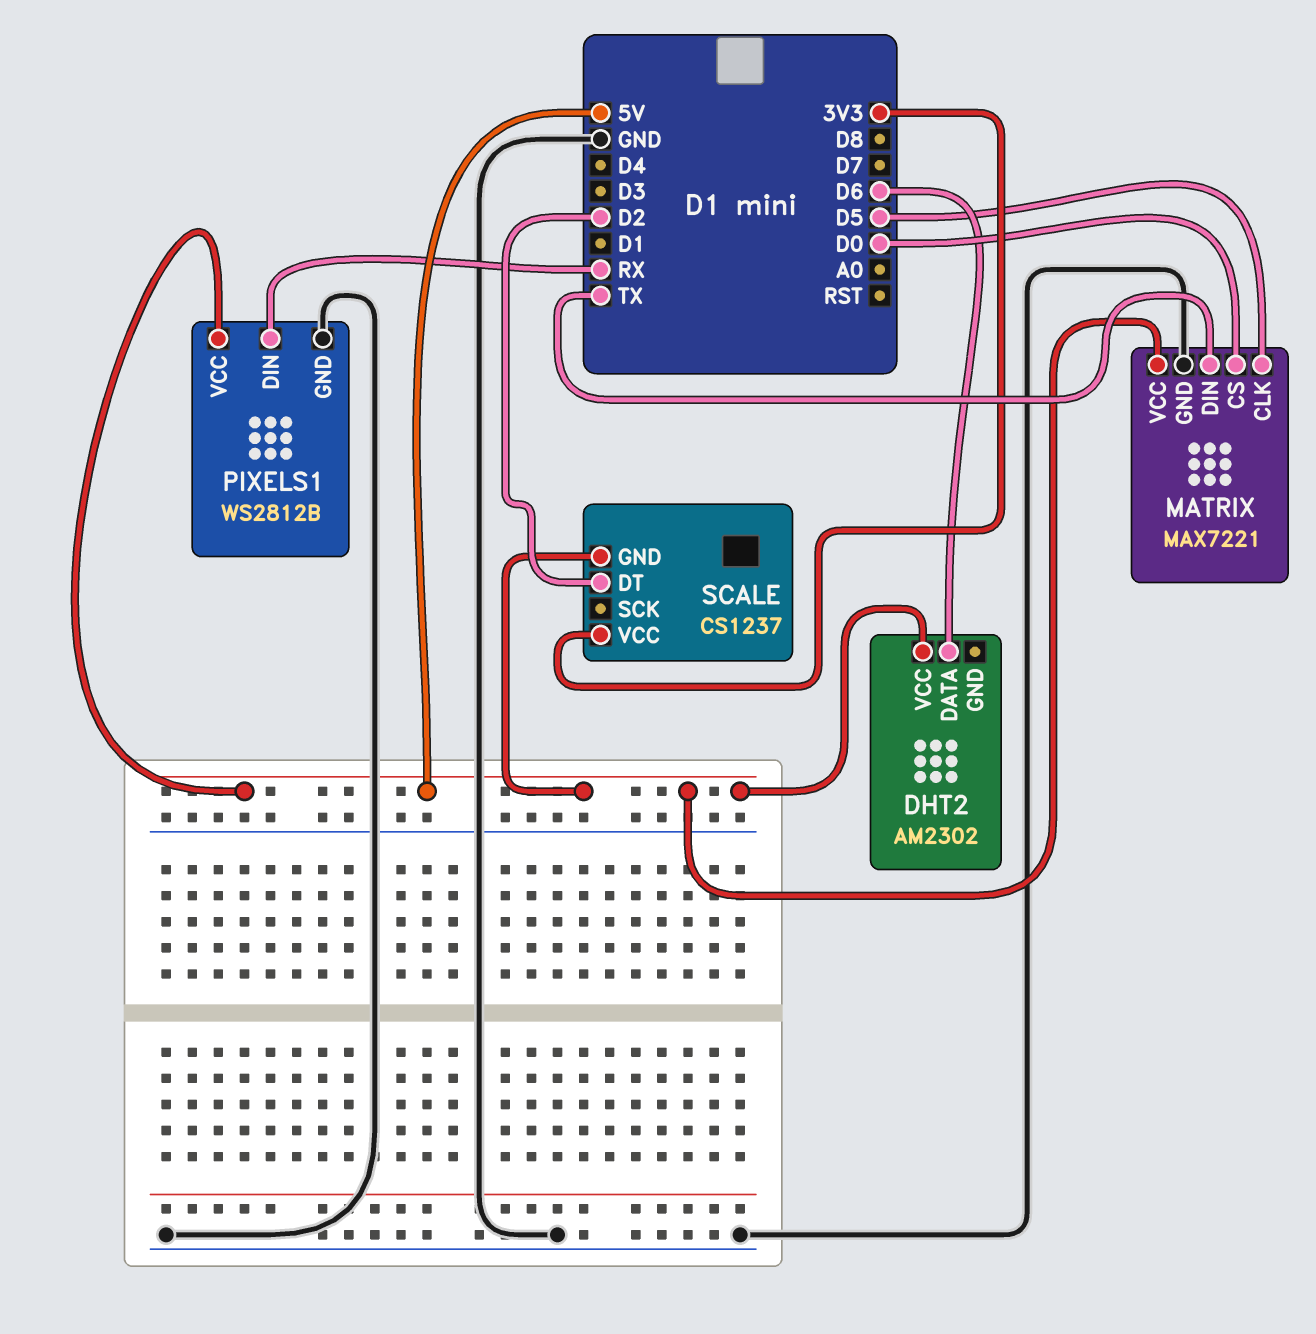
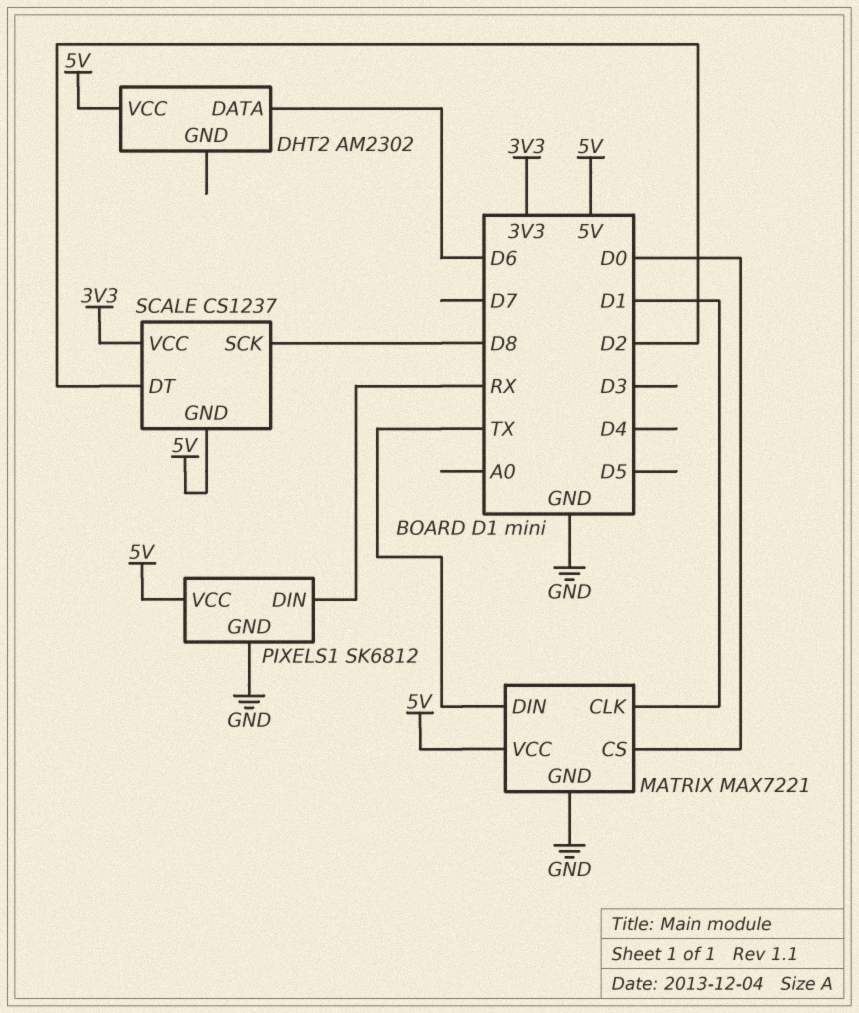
MATRIX pin CLK: D5 -> D1
PIXELS1: WS2812B -> SK6812
SCALE pin SCK: none -> D8

